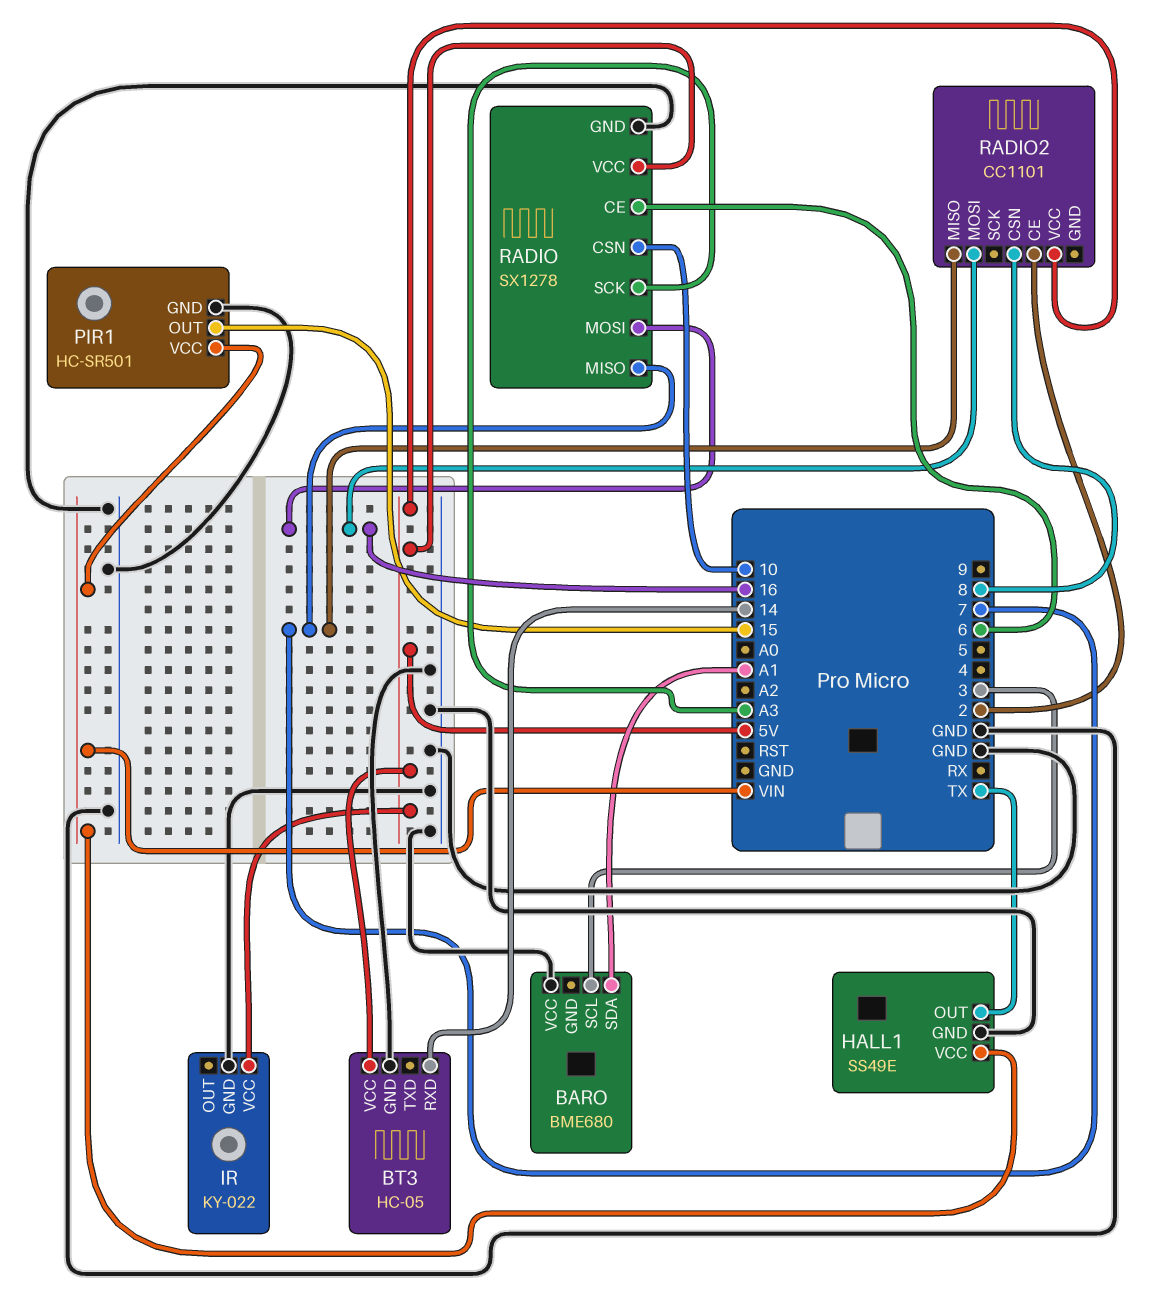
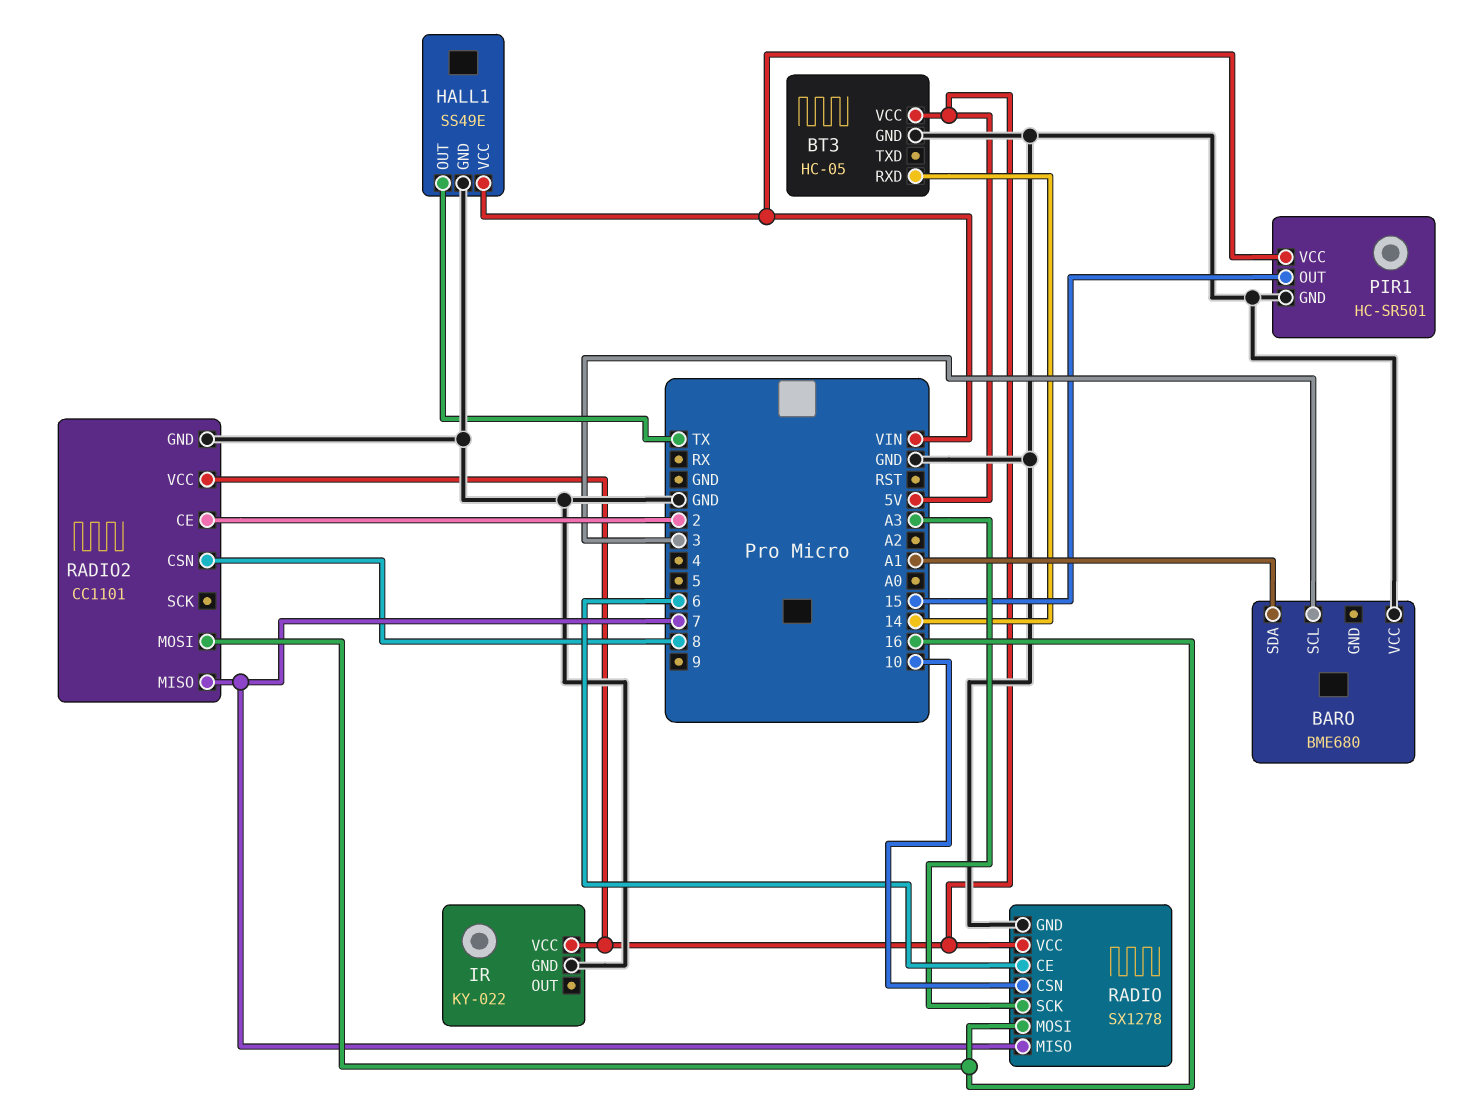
RADIO2 pin GND: none -> GND

